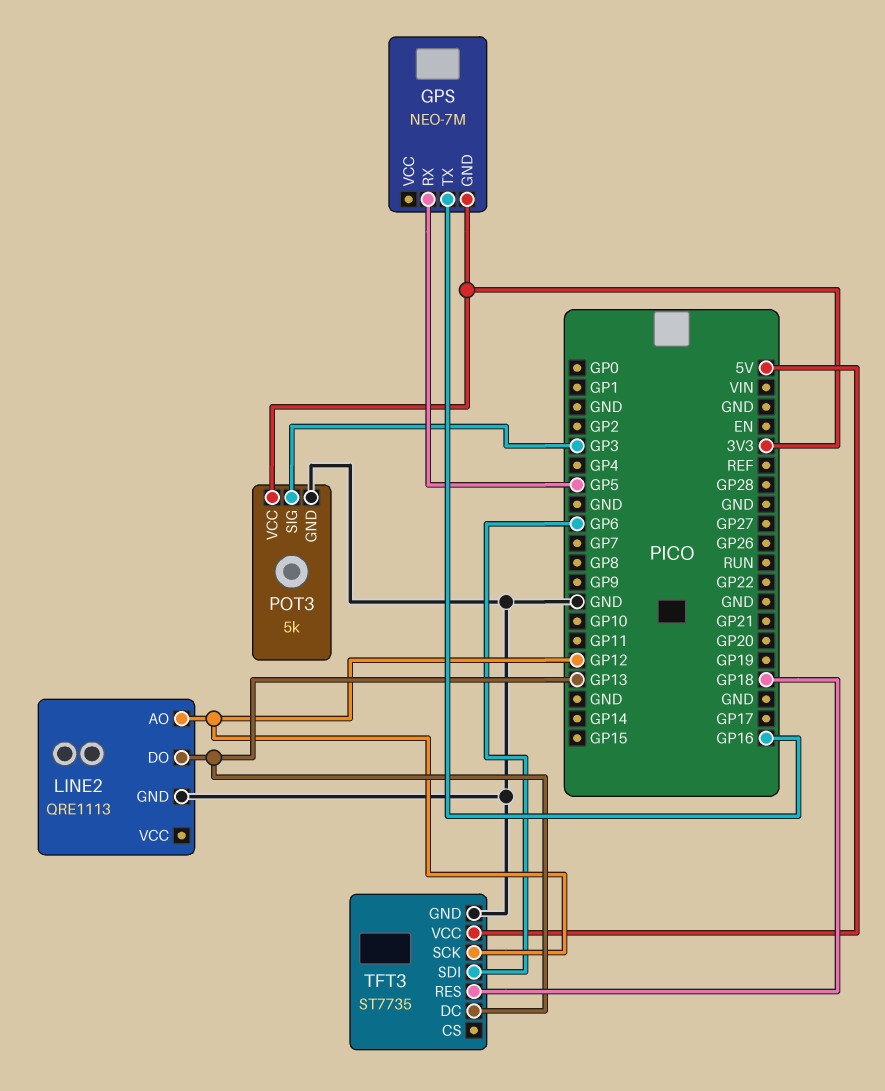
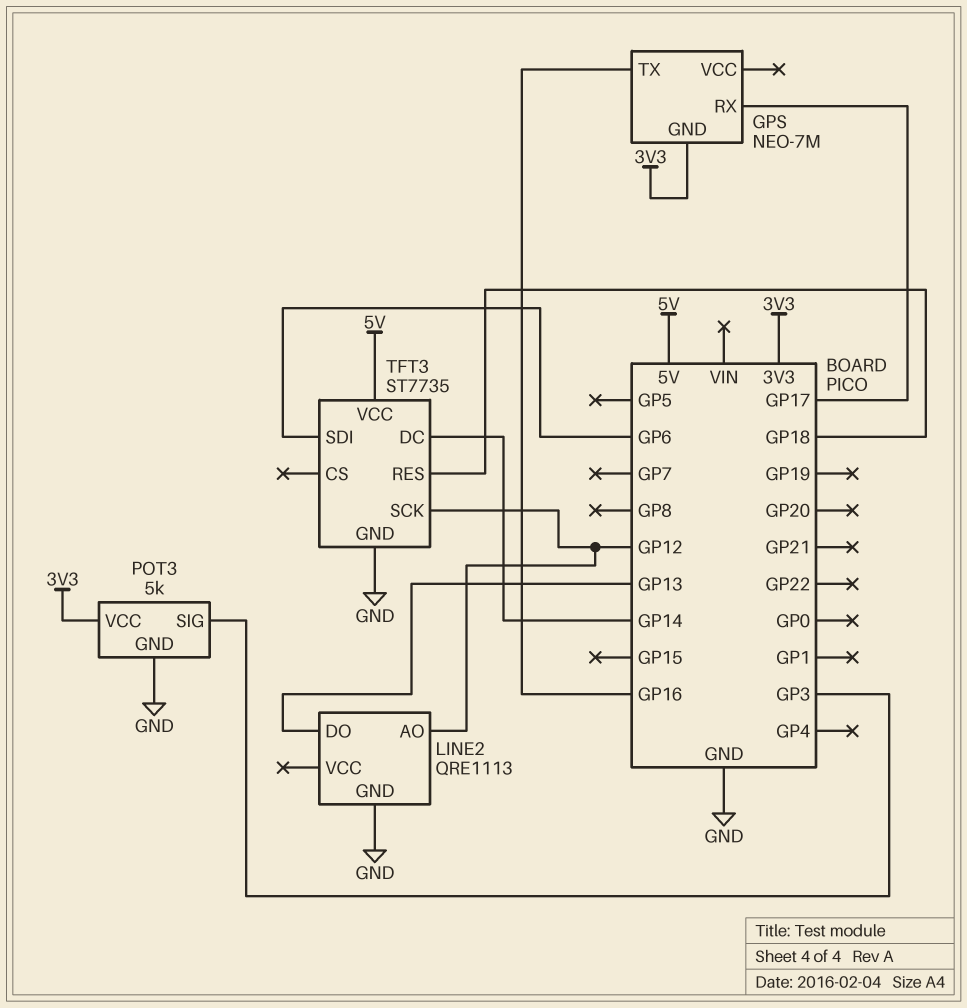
GPS pin RX: GP5 -> GP17
TFT3 pin DC: GP13 -> GP14

